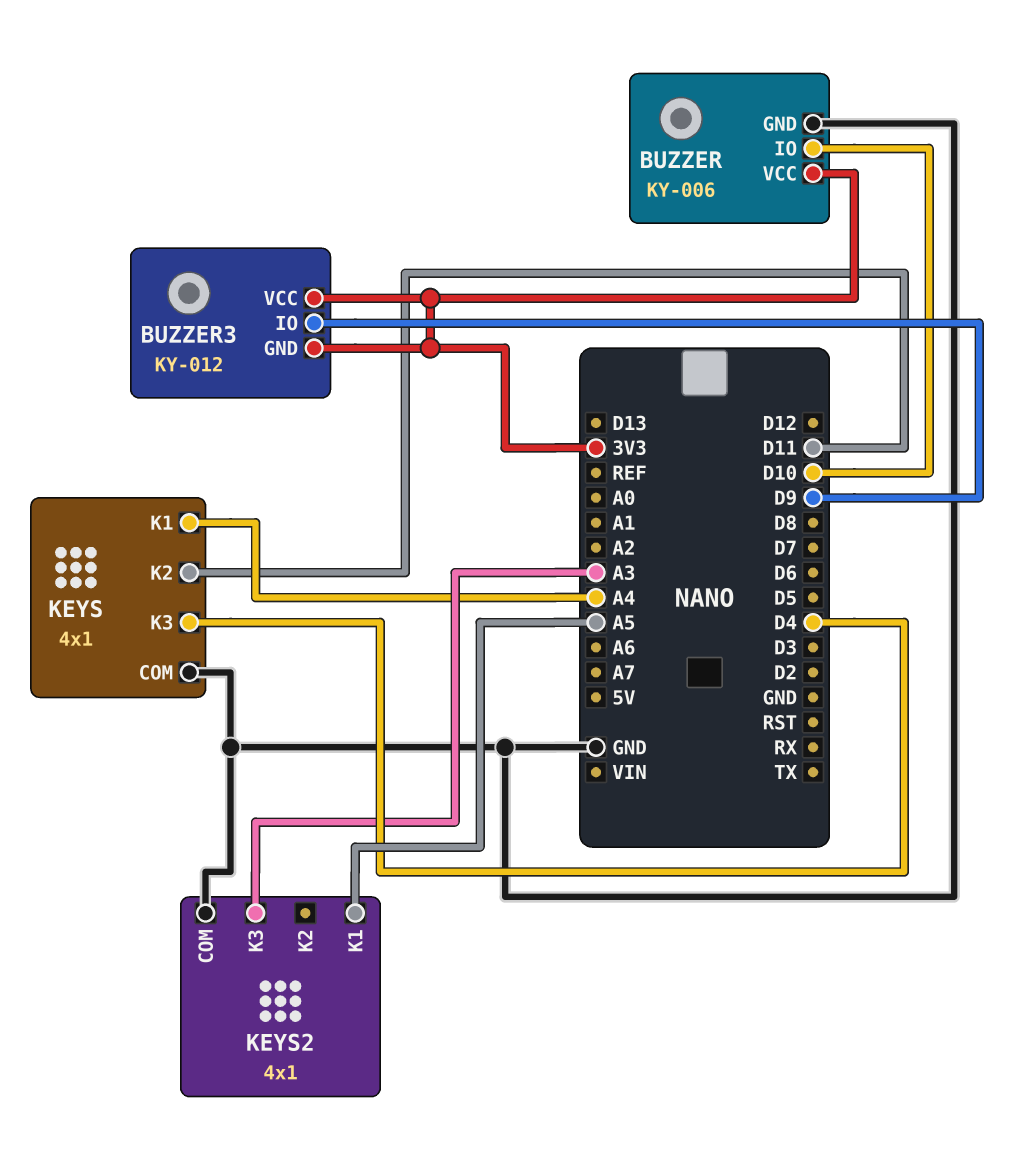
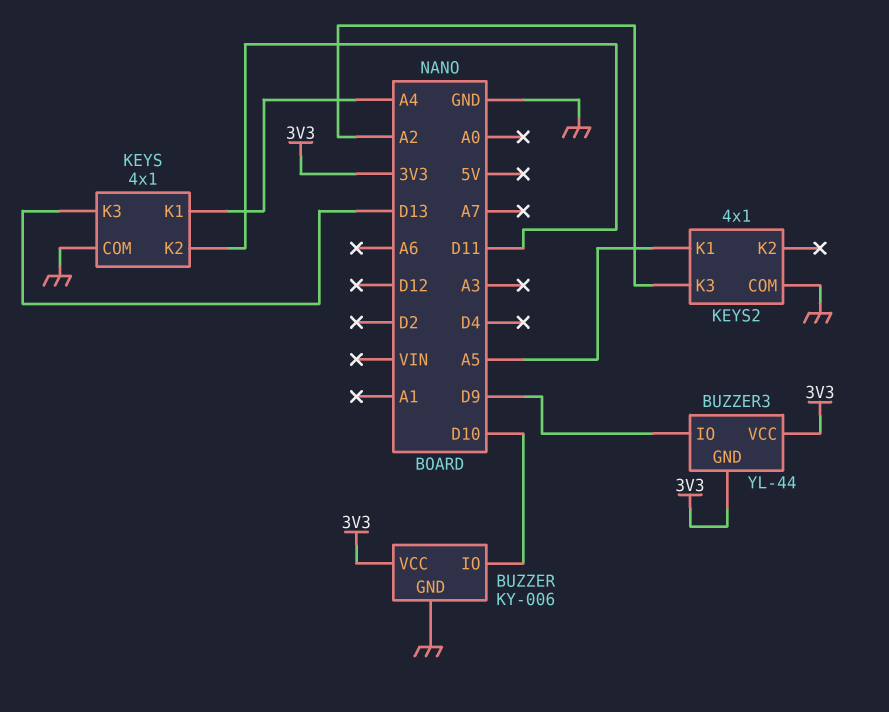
BUZZER3: KY-012 -> YL-44
KEYS pin K3: D4 -> D13
KEYS2 pin K3: A3 -> A2

